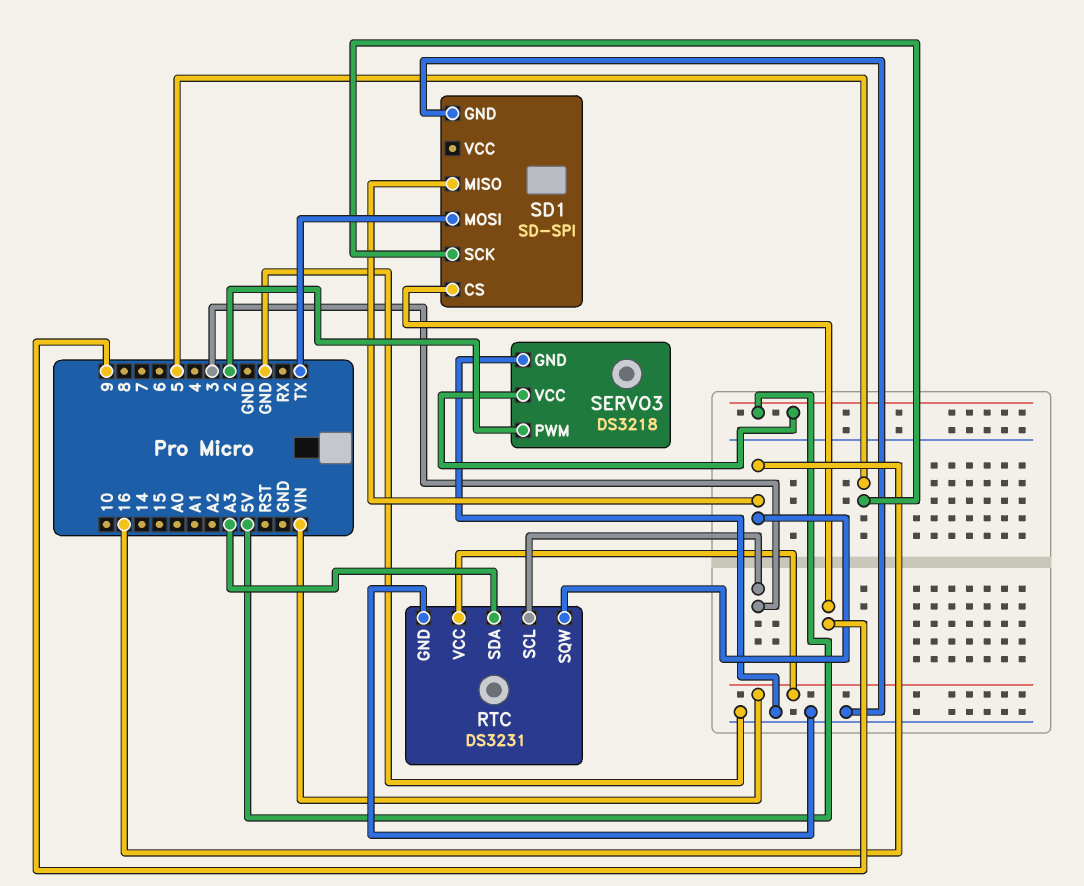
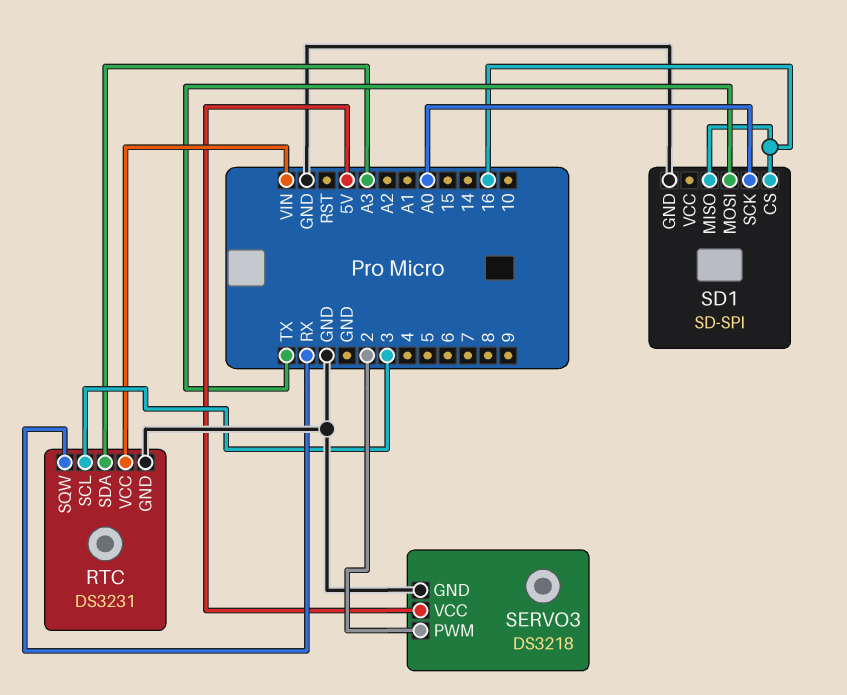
RTC pin SQW: 16 -> RX
SD1 pin CS: 9 -> 16
SD1 pin SCK: 5 -> A0

